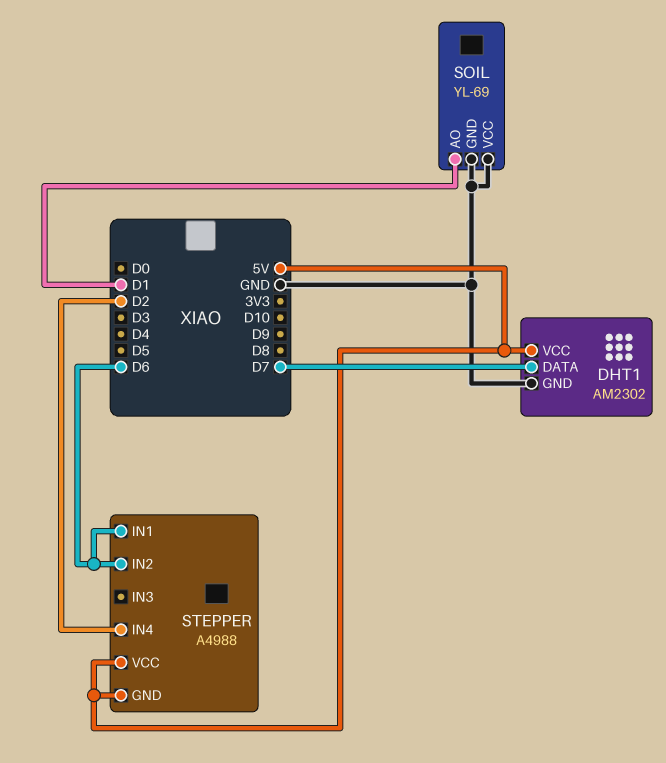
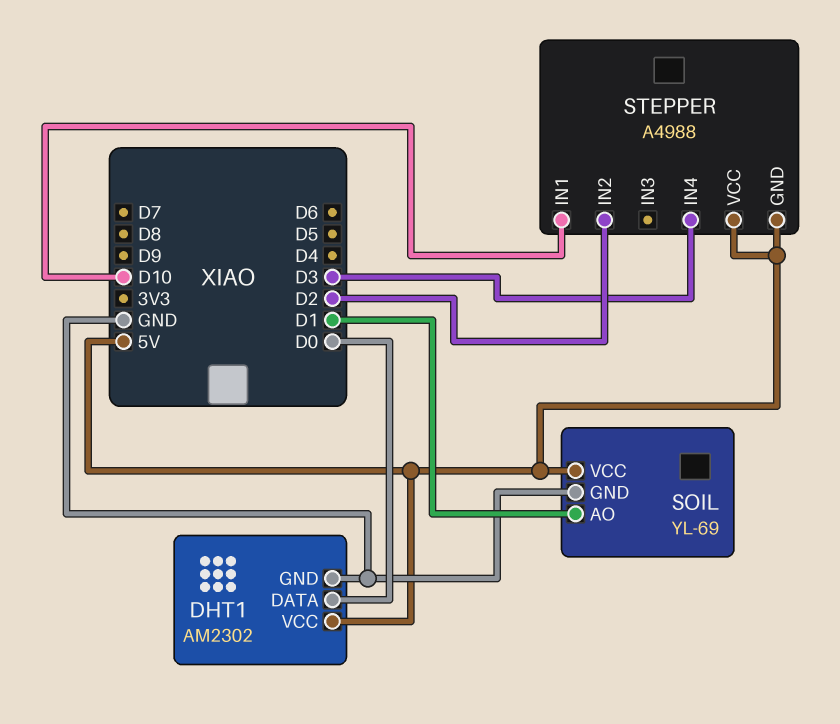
DHT1 pin DATA: D7 -> D0
SOIL pin VCC: GND -> 5V
STEPPER pin IN1: D6 -> D10
STEPPER pin IN2: D6 -> D2
STEPPER pin IN4: D2 -> D3

